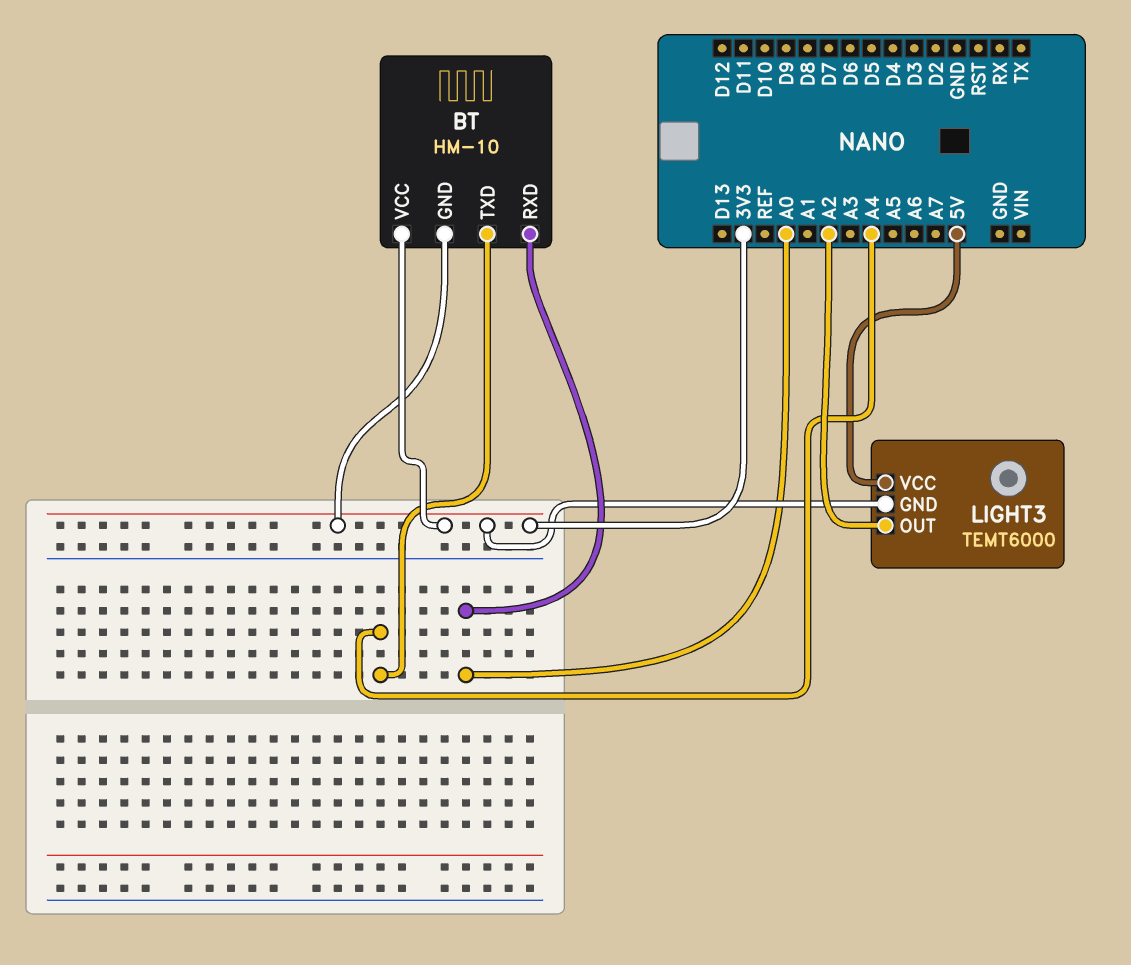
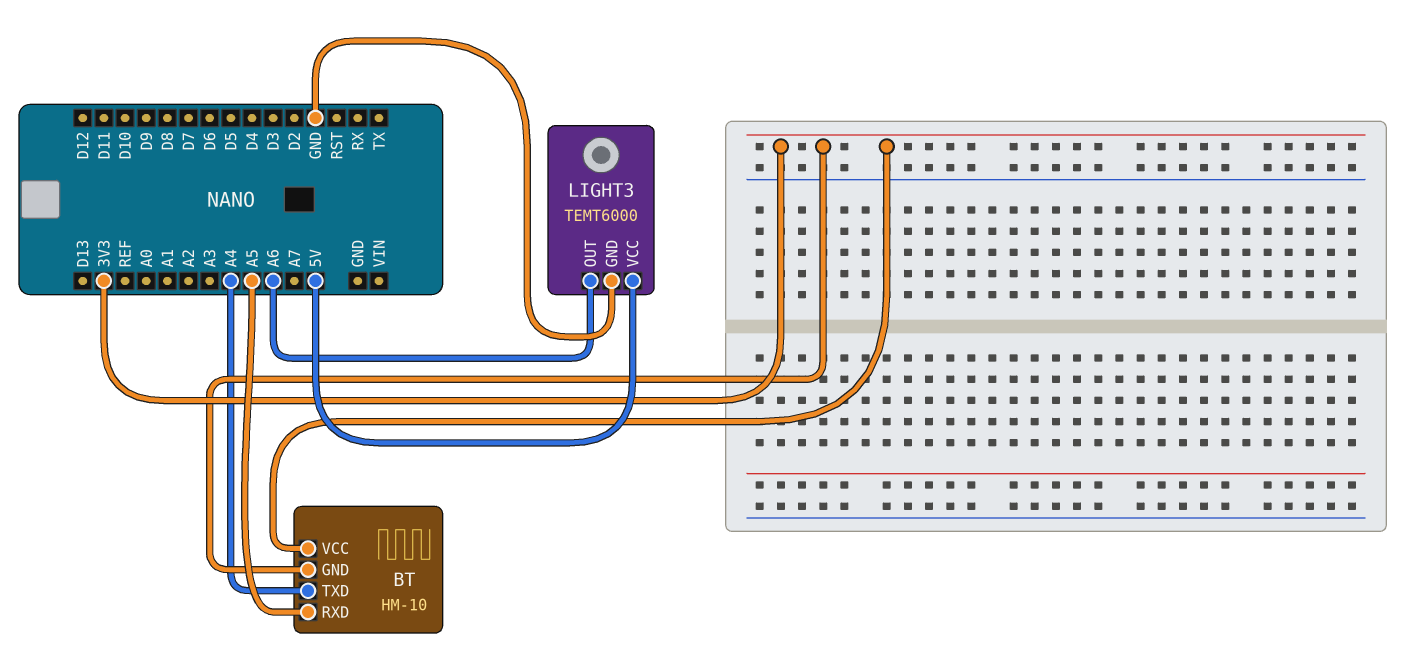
BT pin RXD: A0 -> A5
LIGHT3 pin GND: 3V3 -> GND
LIGHT3 pin OUT: A2 -> A6

